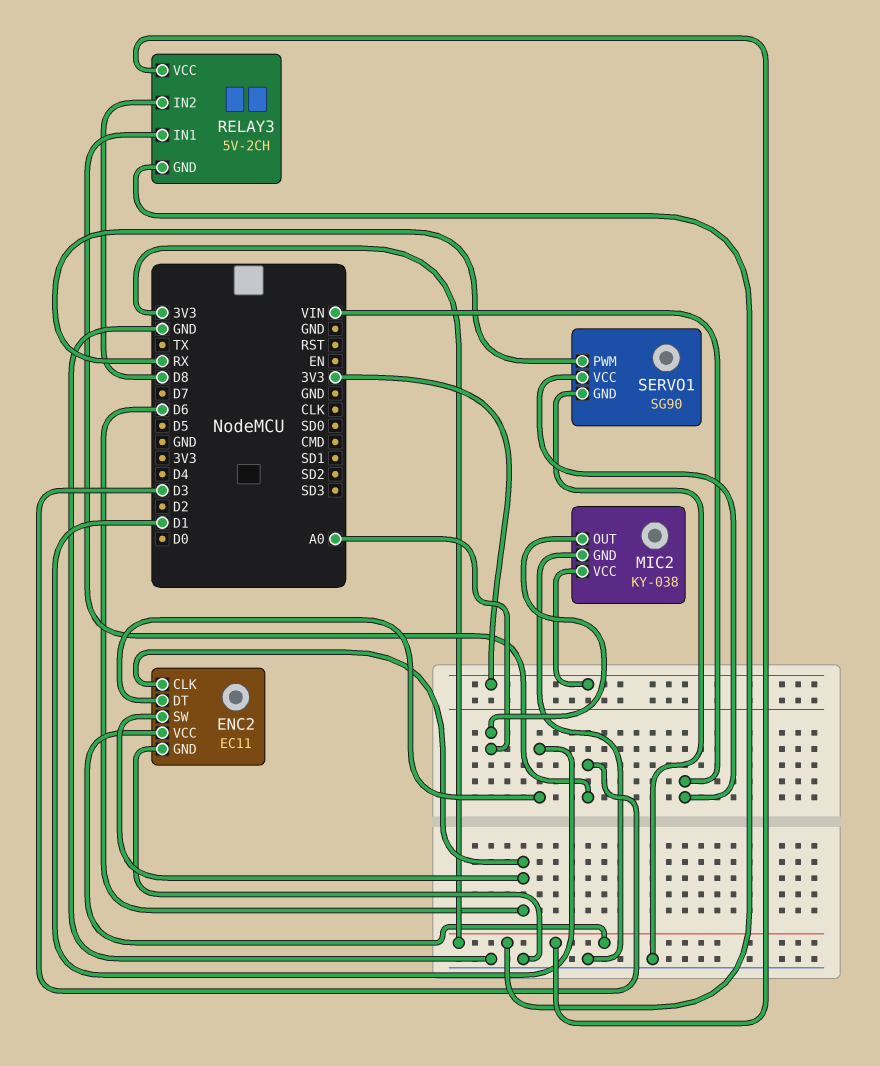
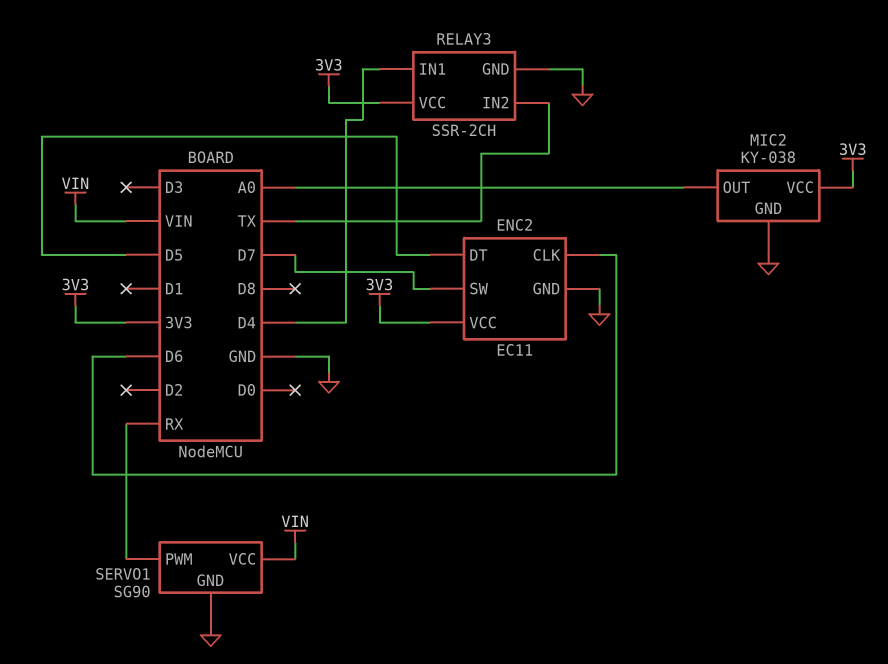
ENC2 pin DT: D1 -> D5
ENC2 pin SW: D6 -> D7
RELAY3: 5V-2CH -> SSR-2CH
RELAY3 pin GND: 3V3 -> GND
RELAY3 pin IN1: D3 -> D4
RELAY3 pin IN2: D8 -> TX

